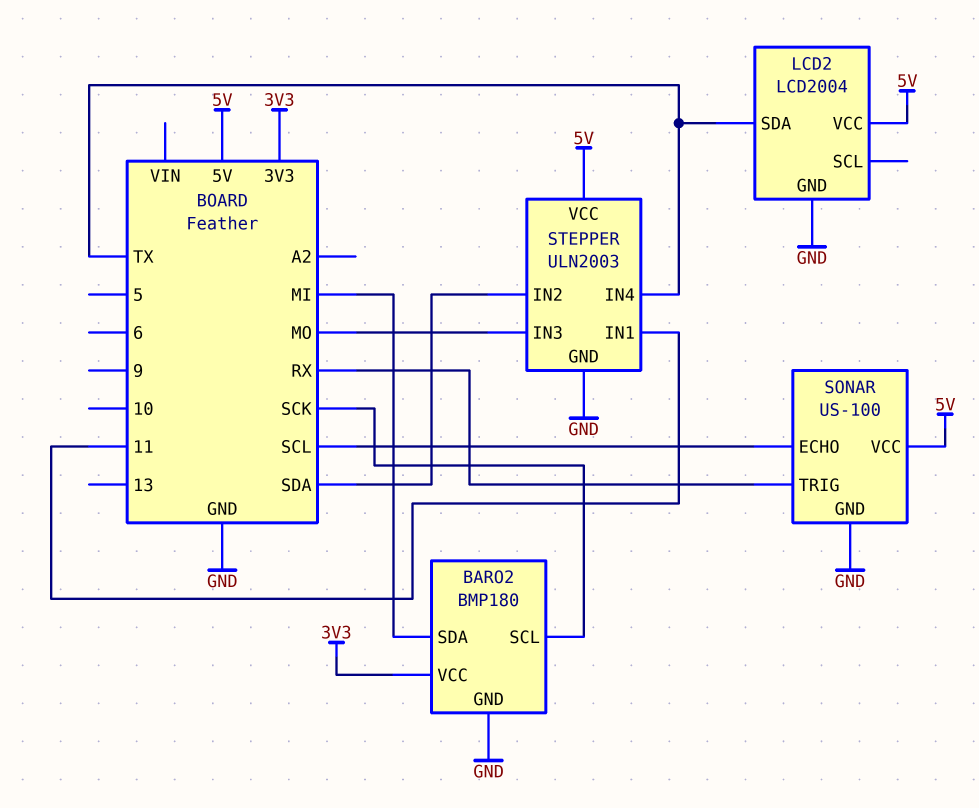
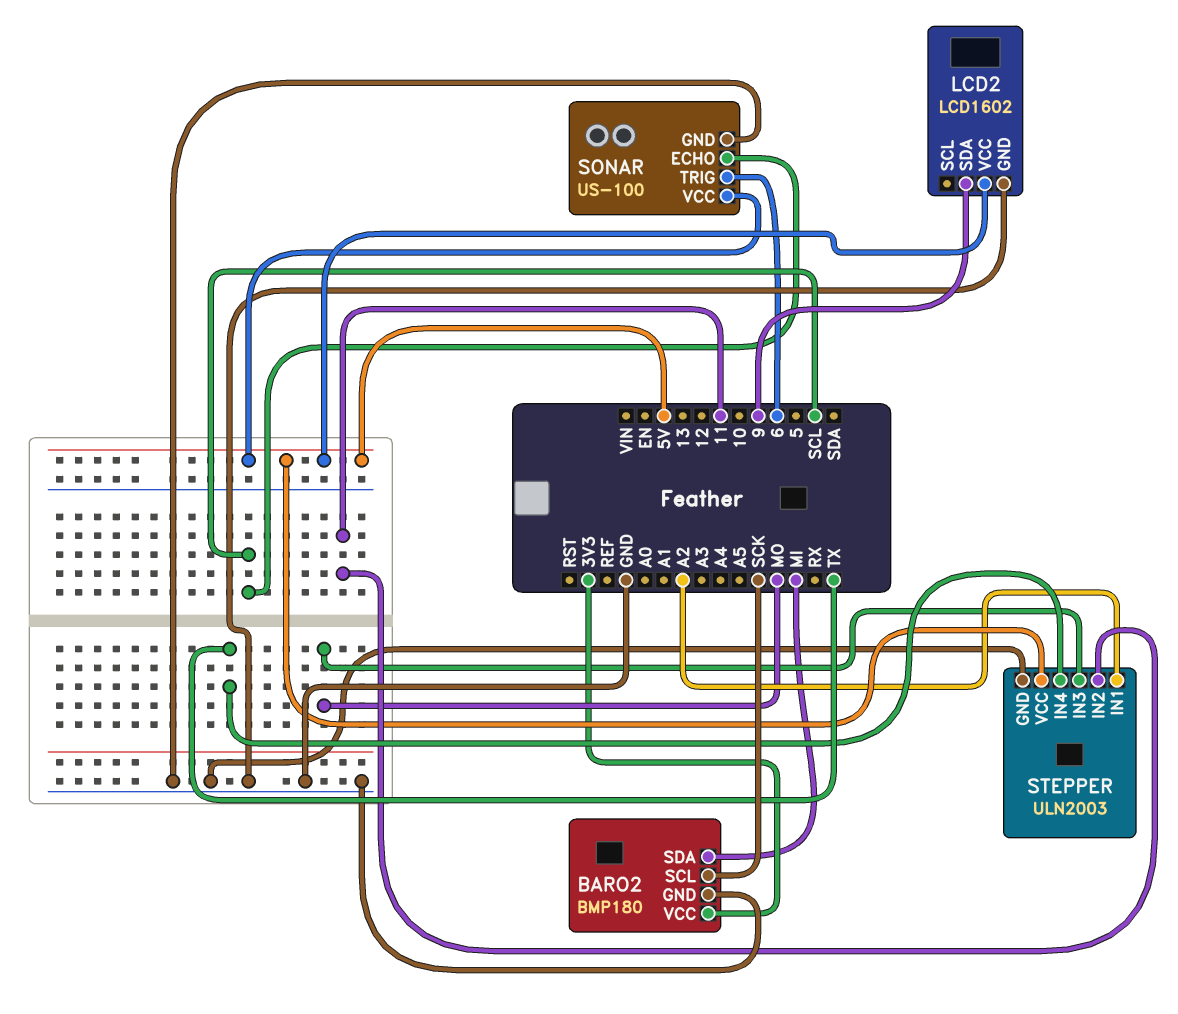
LCD2: LCD2004 -> LCD1602
LCD2 pin SDA: TX -> 9
SONAR pin TRIG: RX -> 6
STEPPER pin IN1: 11 -> A2
STEPPER pin IN2: SDA -> 11

